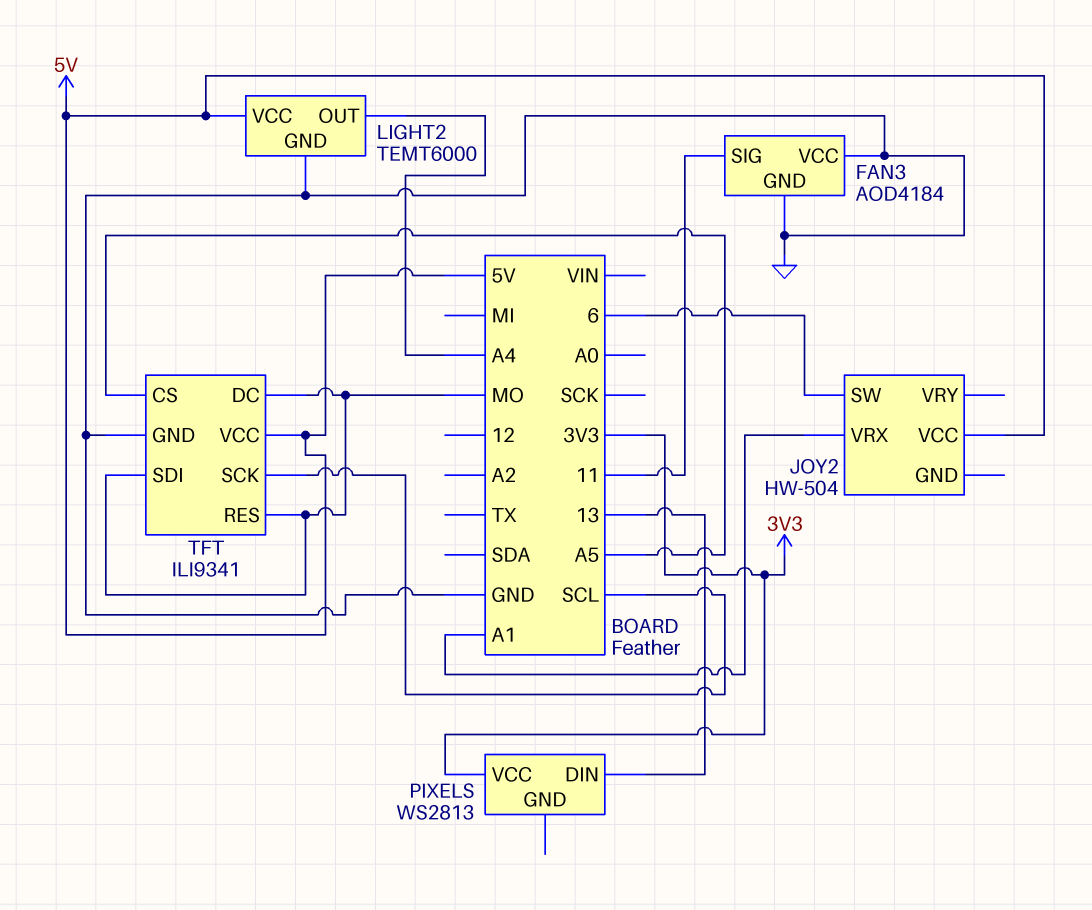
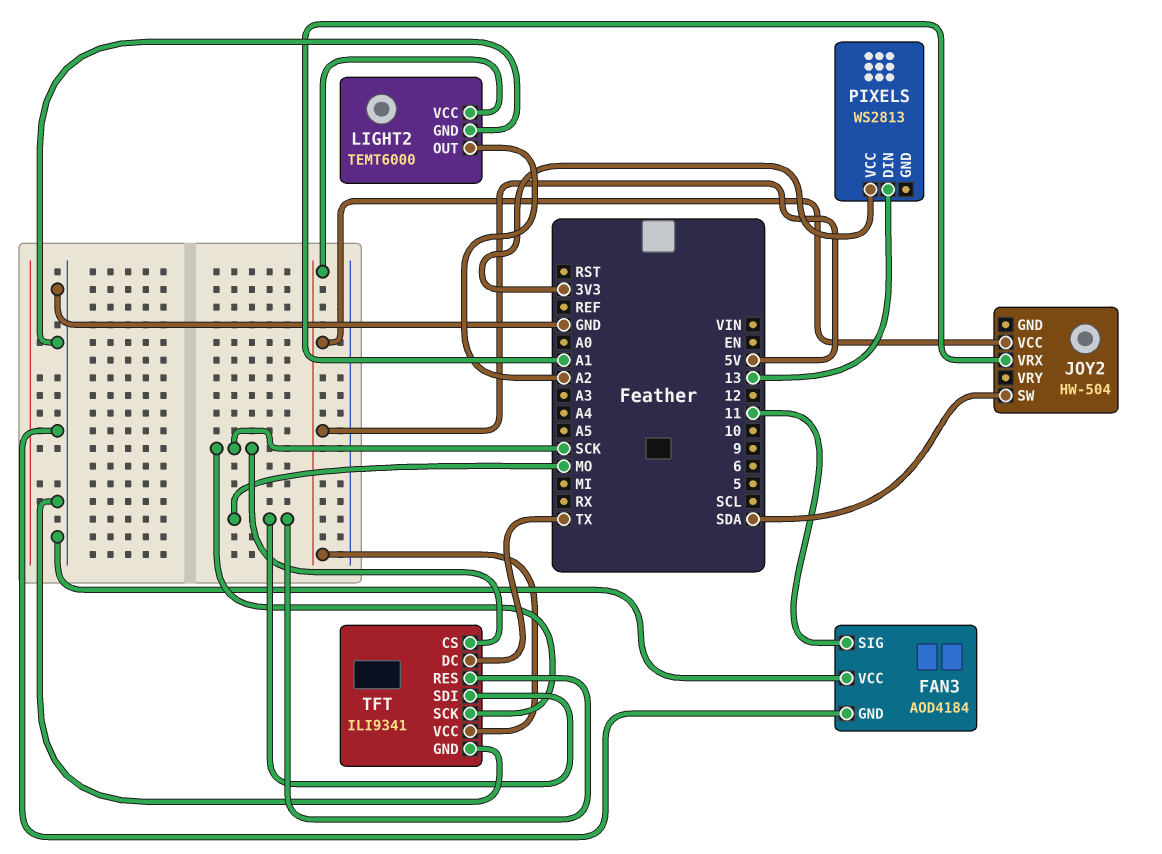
JOY2 pin SW: 6 -> SDA
LIGHT2 pin OUT: A4 -> A2
TFT pin CS: A5 -> SCK
TFT pin DC: MO -> TX
TFT pin SCK: SCL -> SCK

